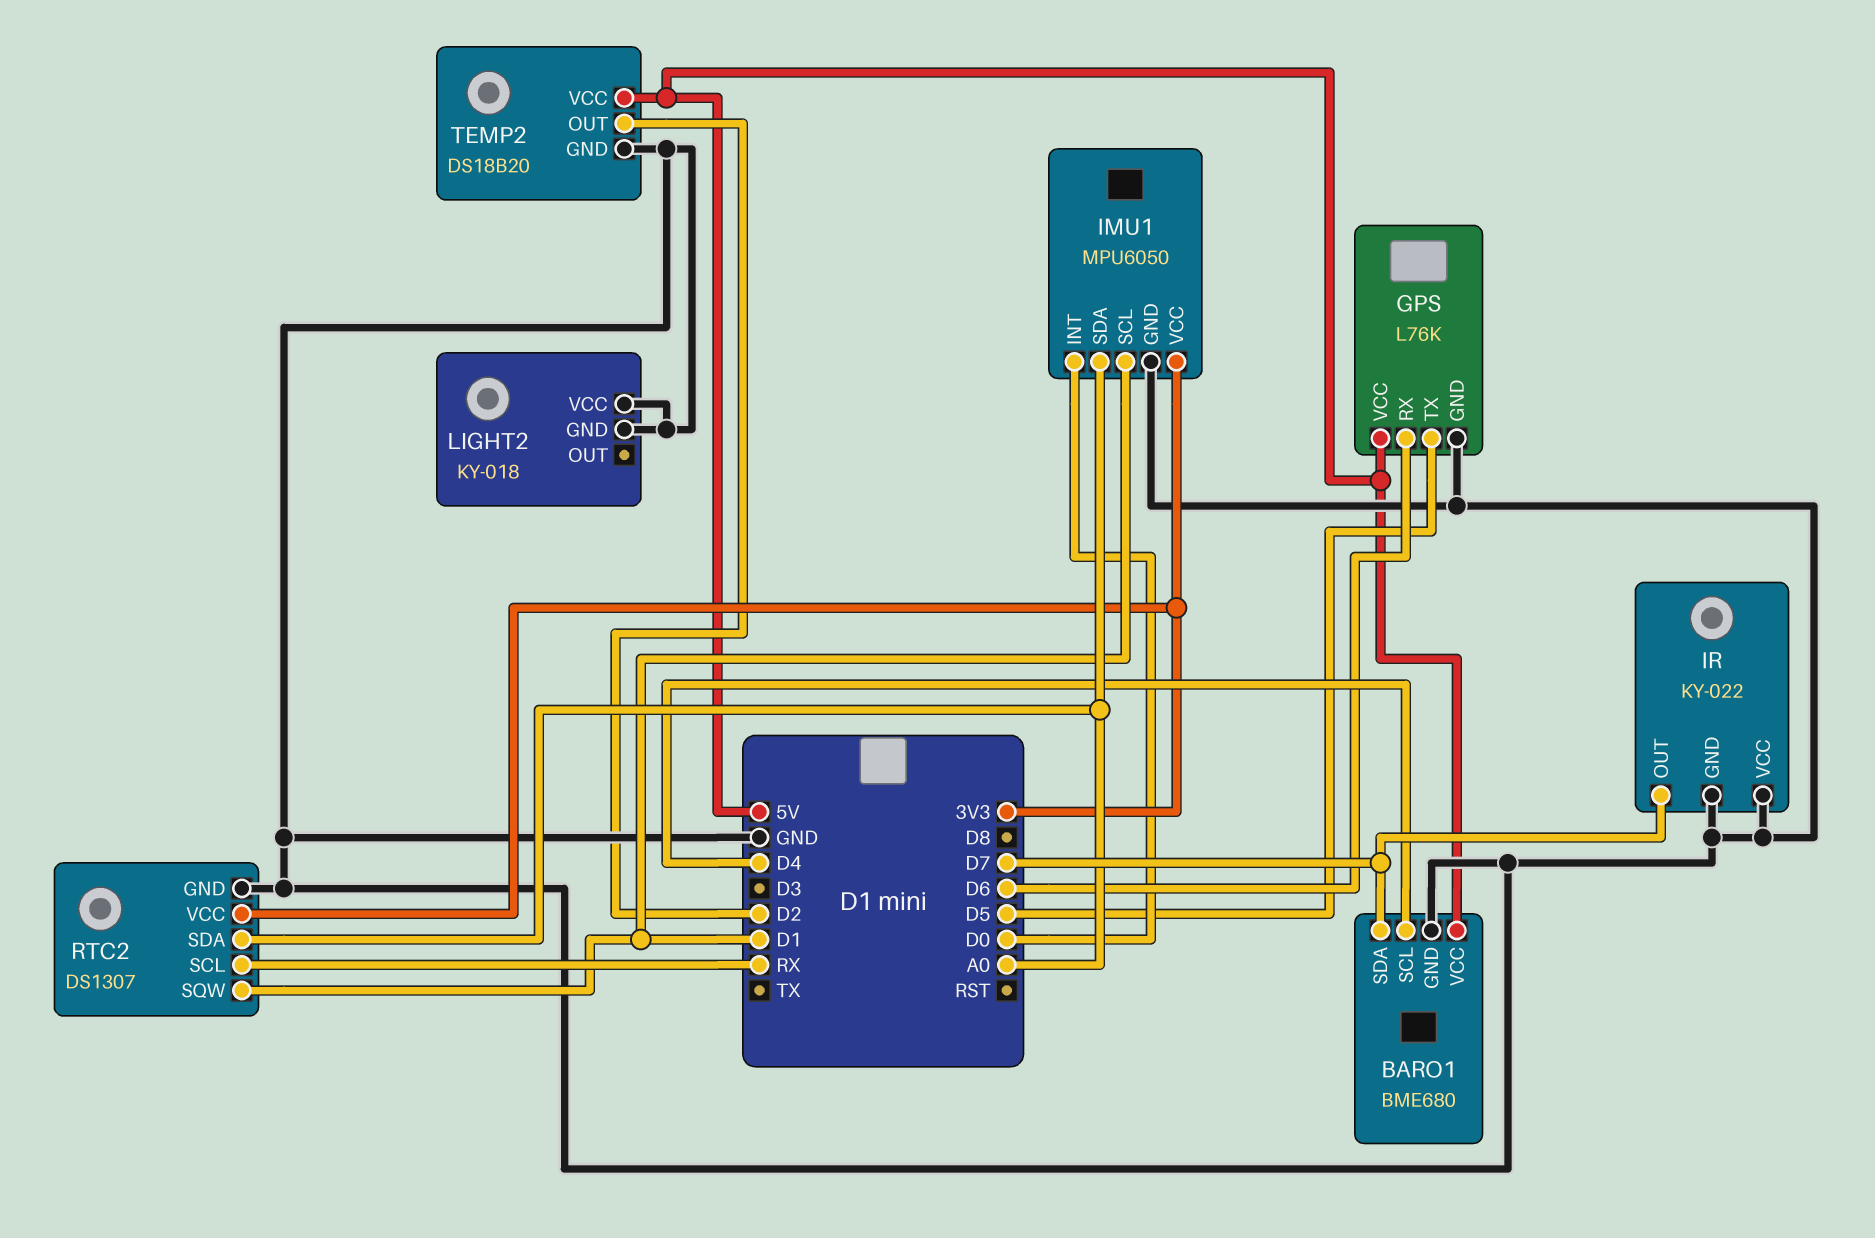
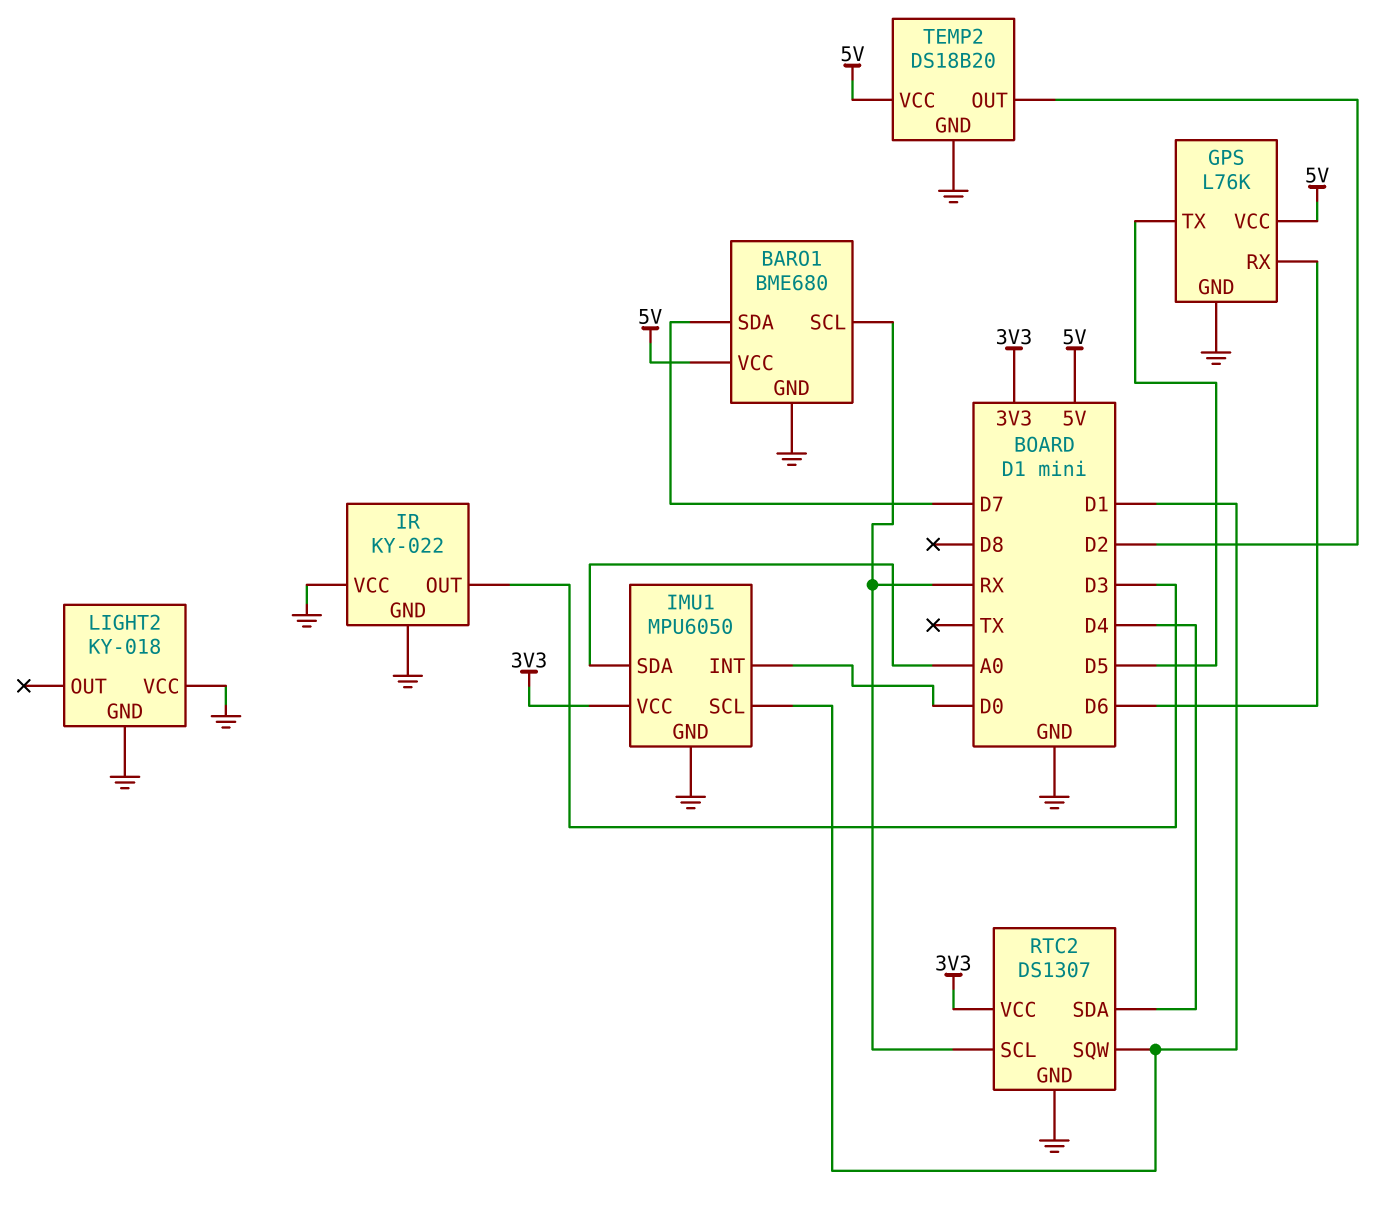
BARO1 pin SCL: D4 -> RX
IR pin OUT: D7 -> D3
RTC2 pin SDA: A0 -> D4

